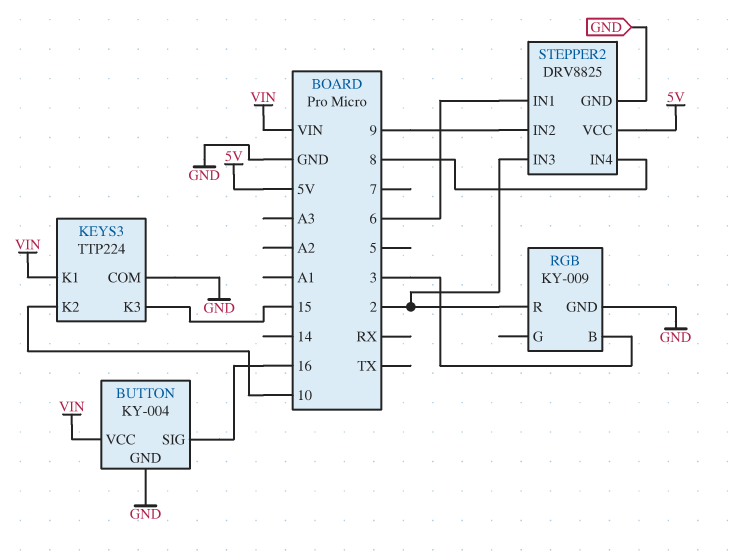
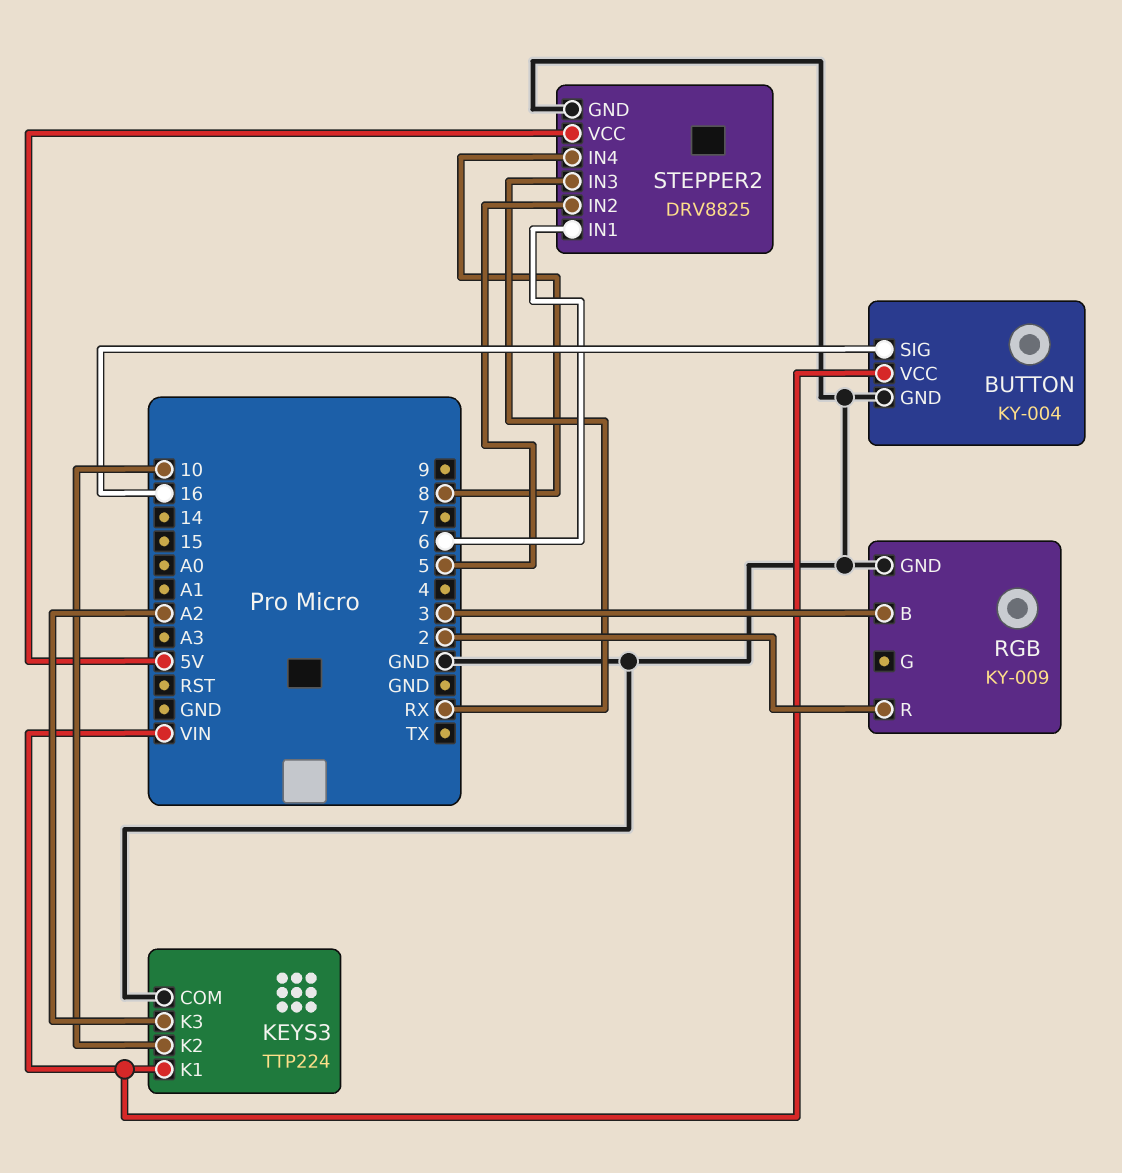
KEYS3 pin K3: 15 -> A2
STEPPER2 pin IN2: 9 -> 5
STEPPER2 pin IN3: 2 -> RX

